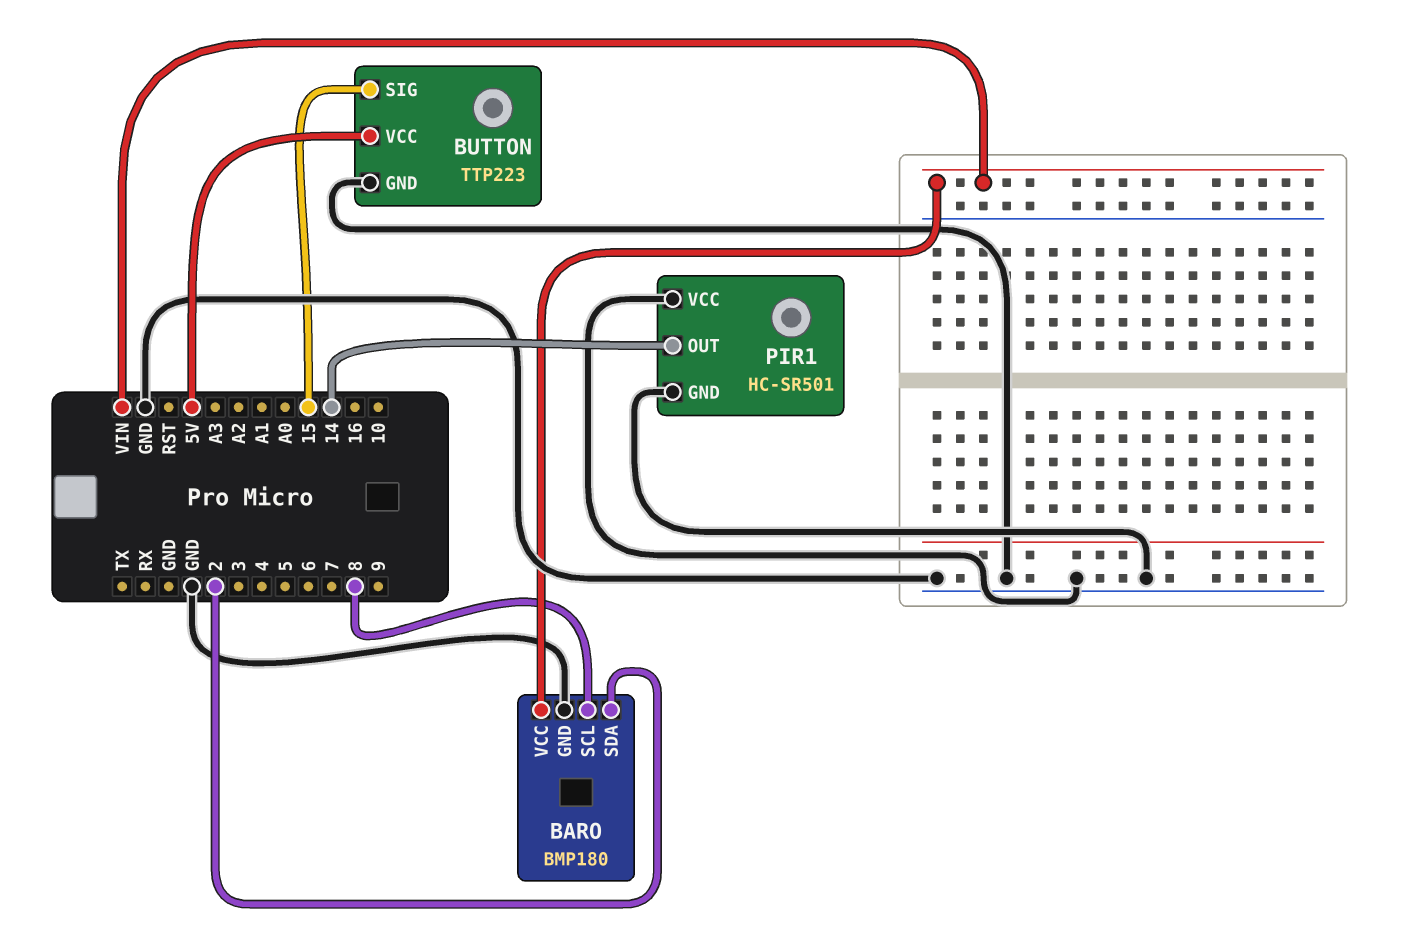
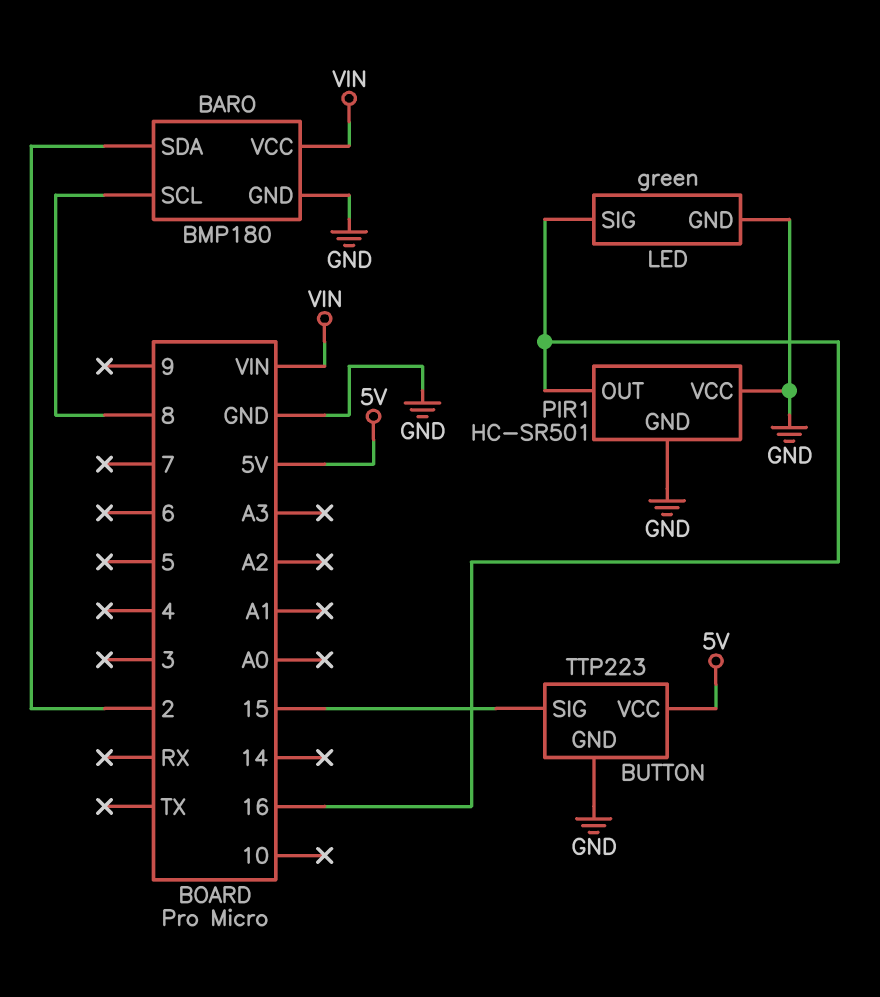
LED: none -> green
LED pin GND: none -> GND
LED pin SIG: none -> 16
PIR1 pin OUT: 14 -> 16

